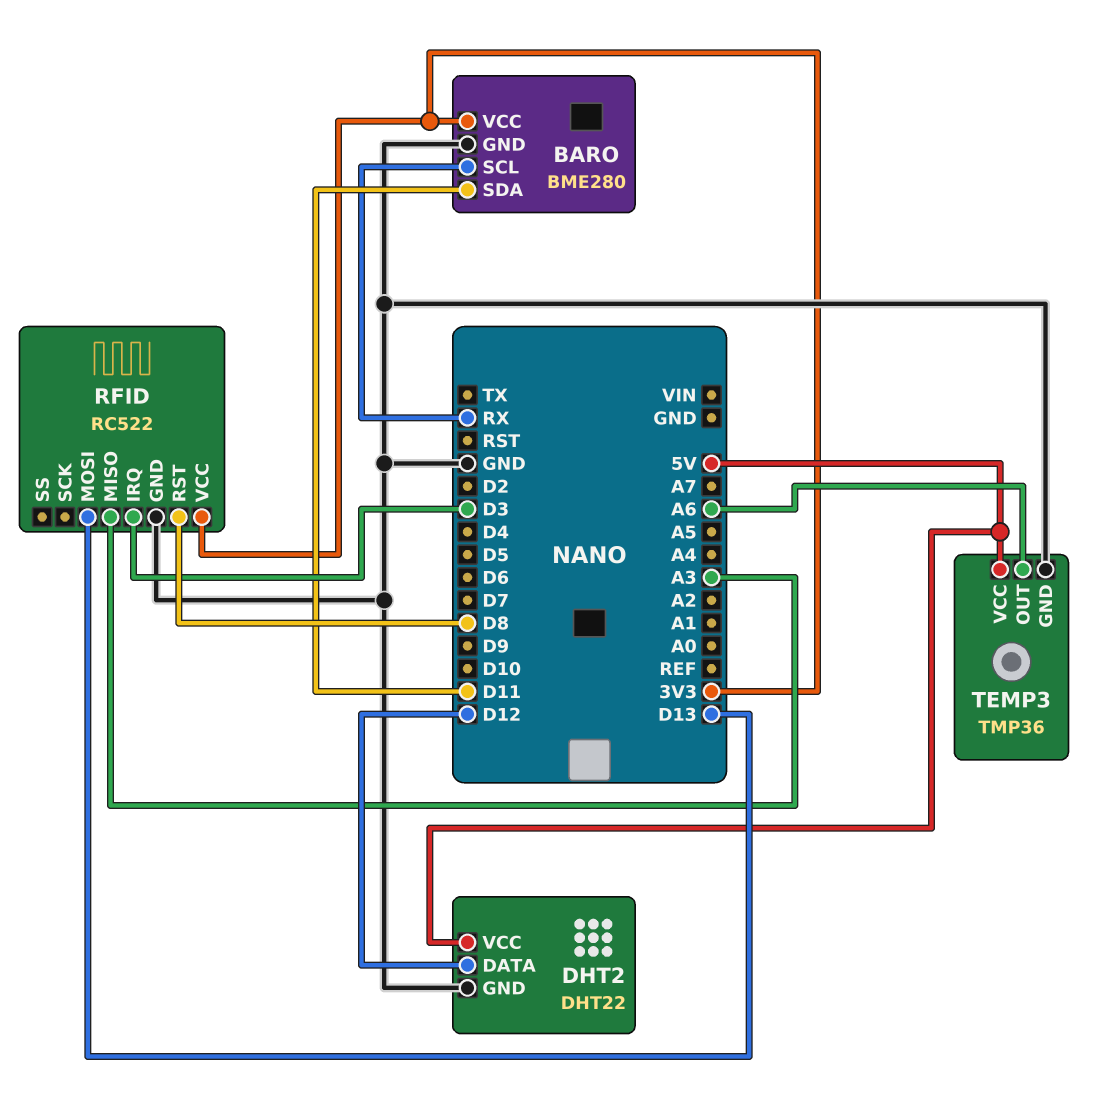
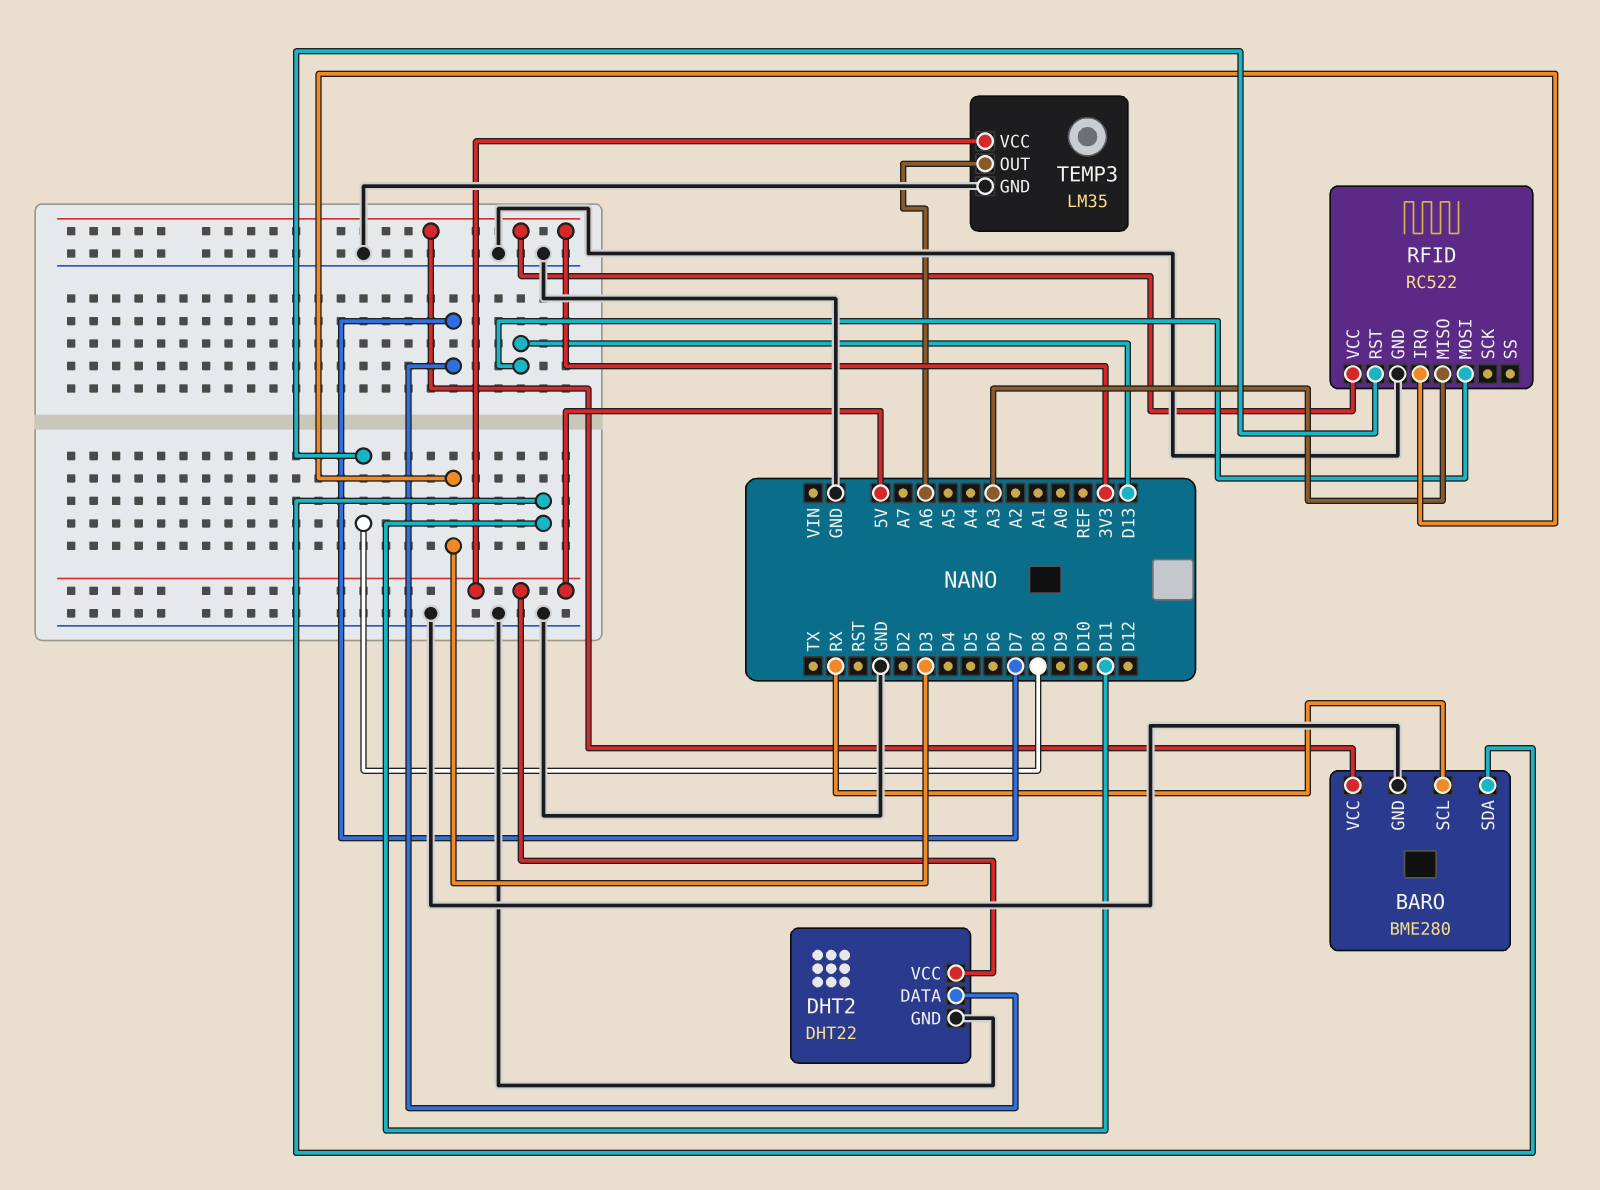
DHT2 pin DATA: D12 -> D7
TEMP3: TMP36 -> LM35

